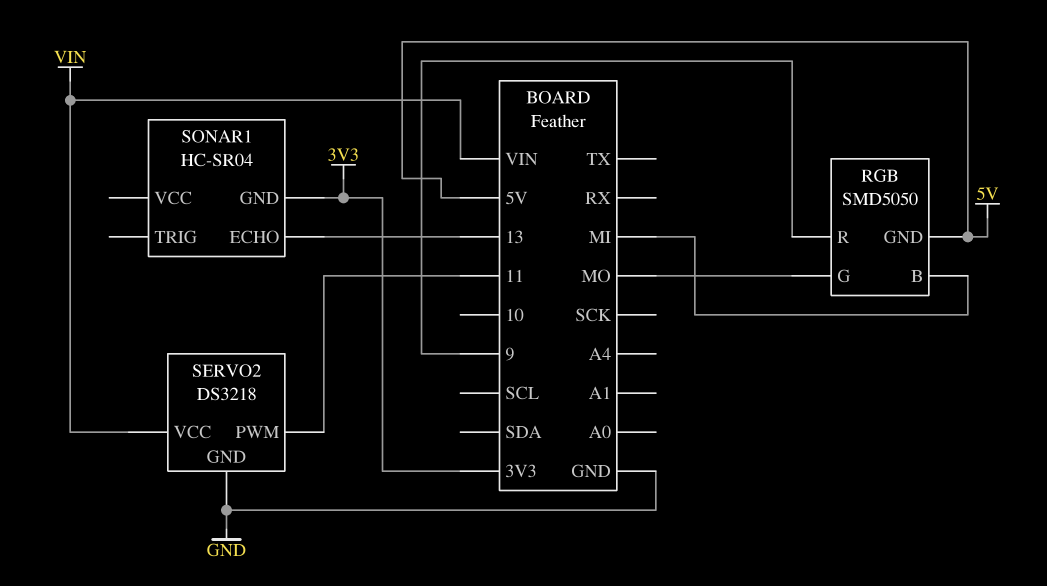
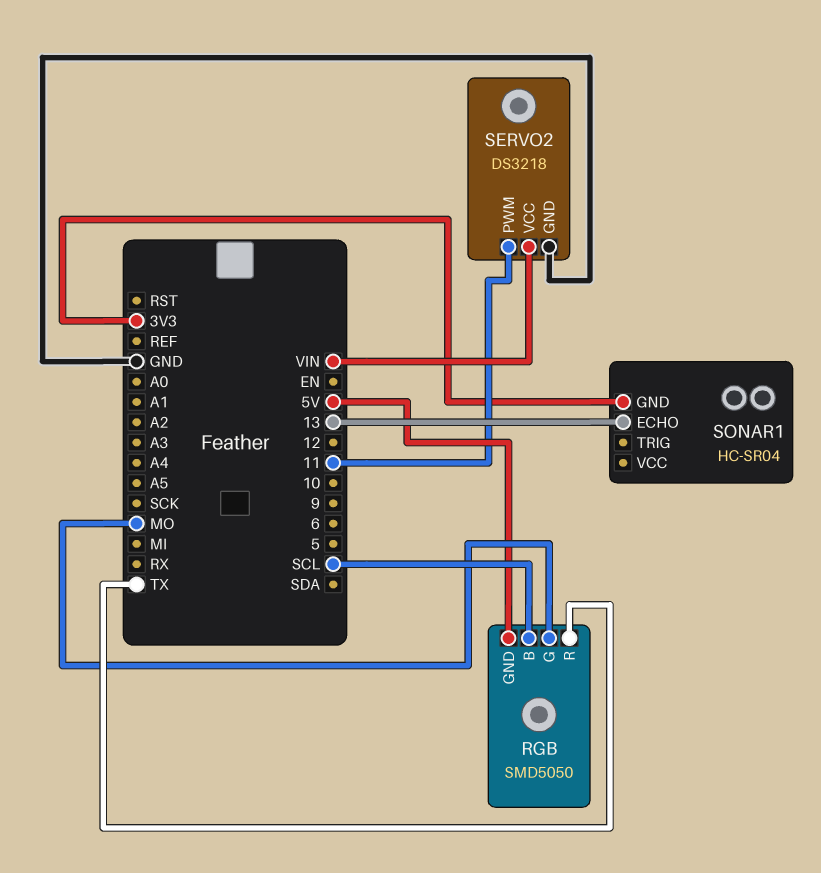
RGB pin B: MI -> SCL
RGB pin R: 9 -> TX

